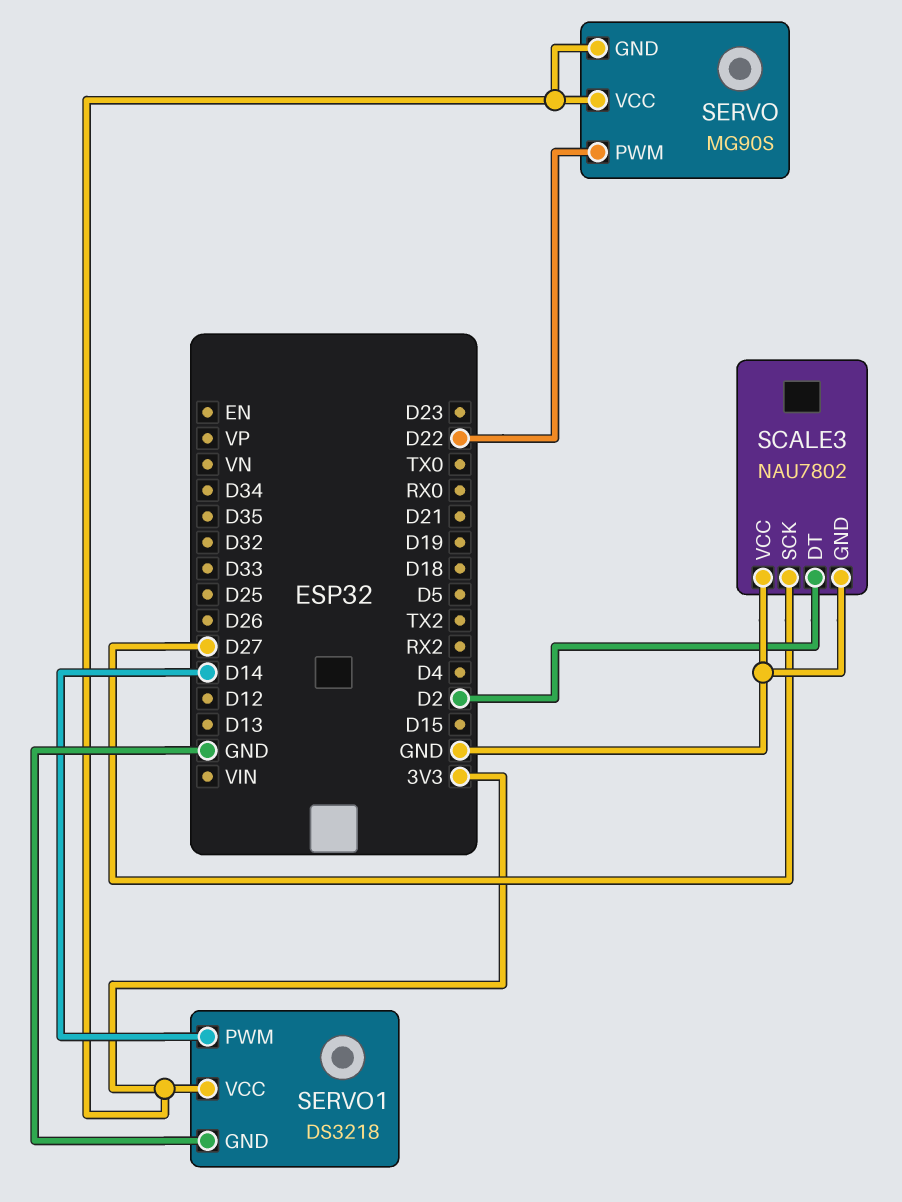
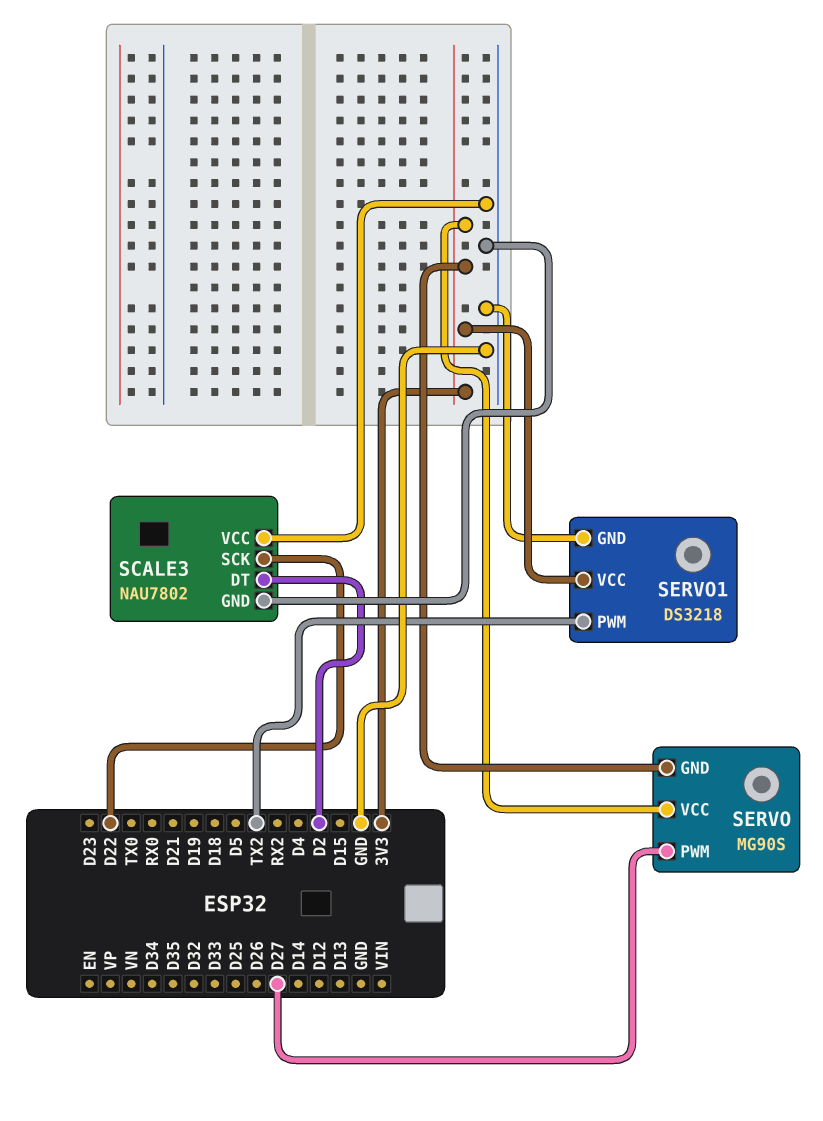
SCALE3 pin SCK: D27 -> D22
SERVO pin PWM: D22 -> D27
SERVO1 pin PWM: D14 -> TX2

